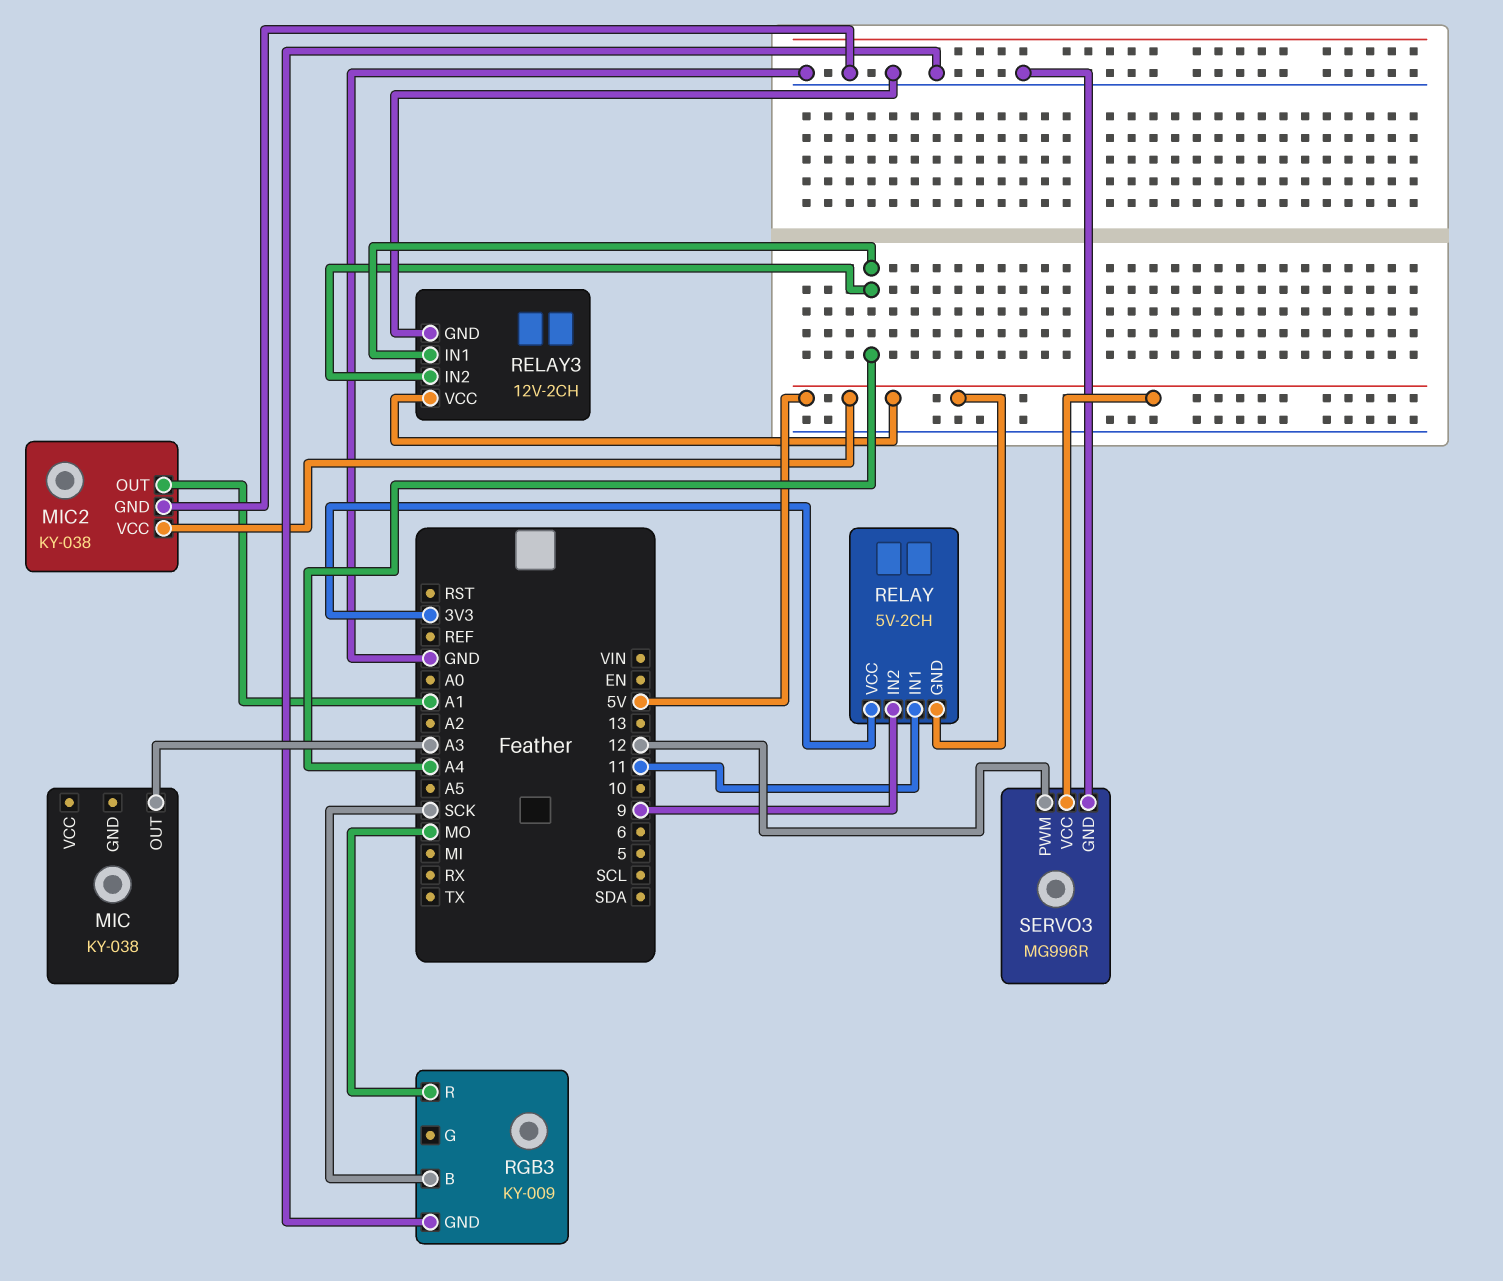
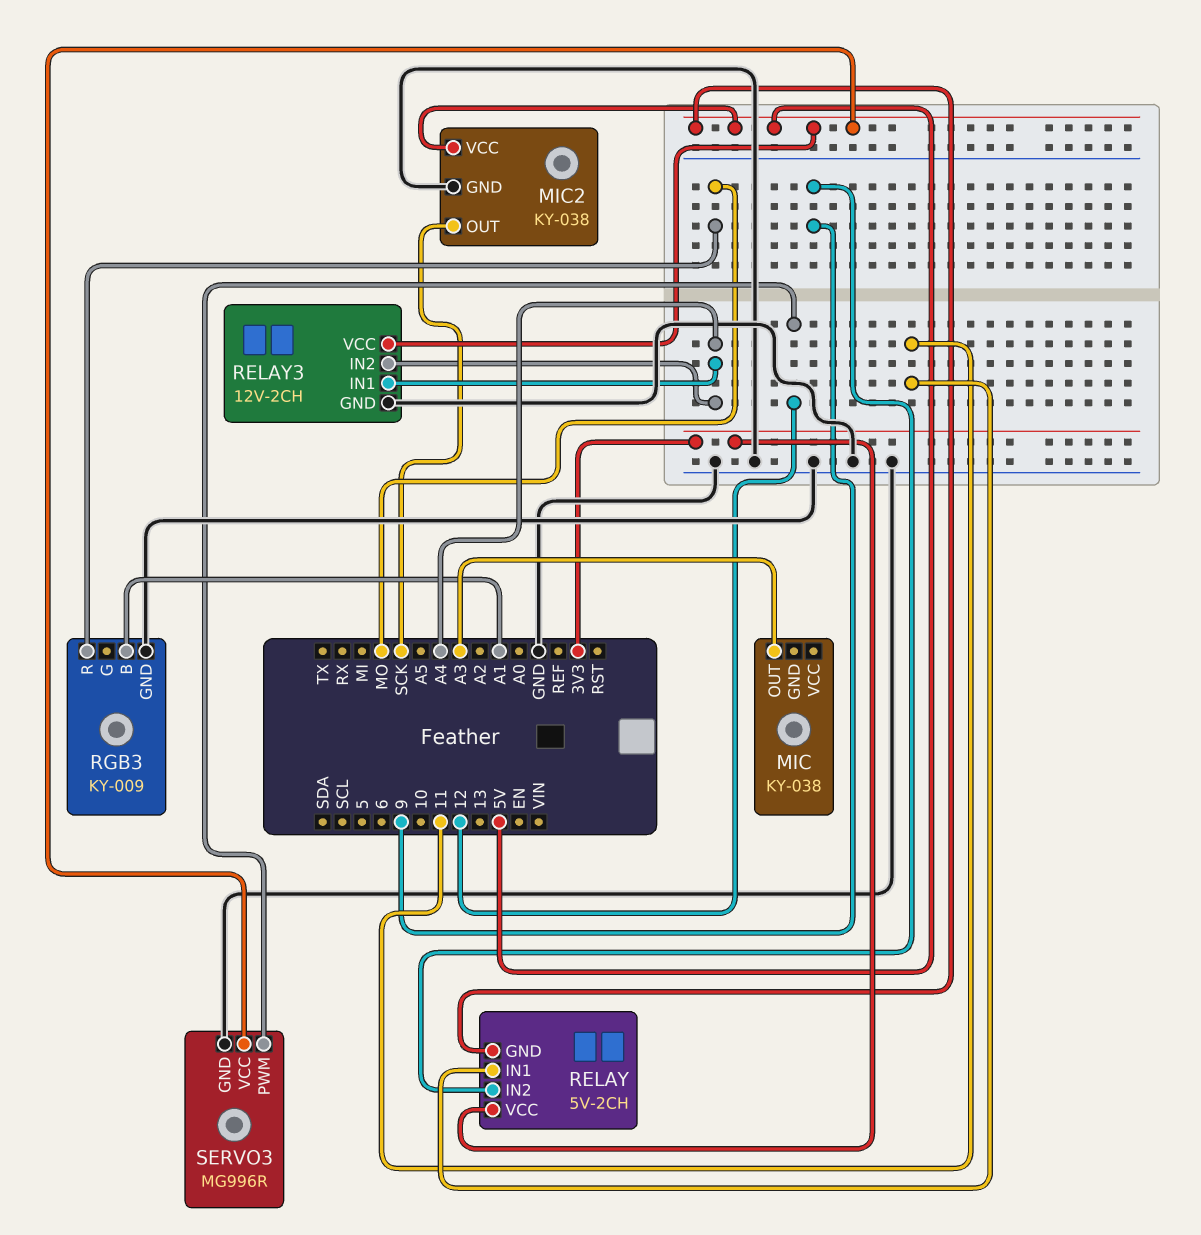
MIC2 pin OUT: A1 -> SCK
RGB3 pin B: SCK -> A1

